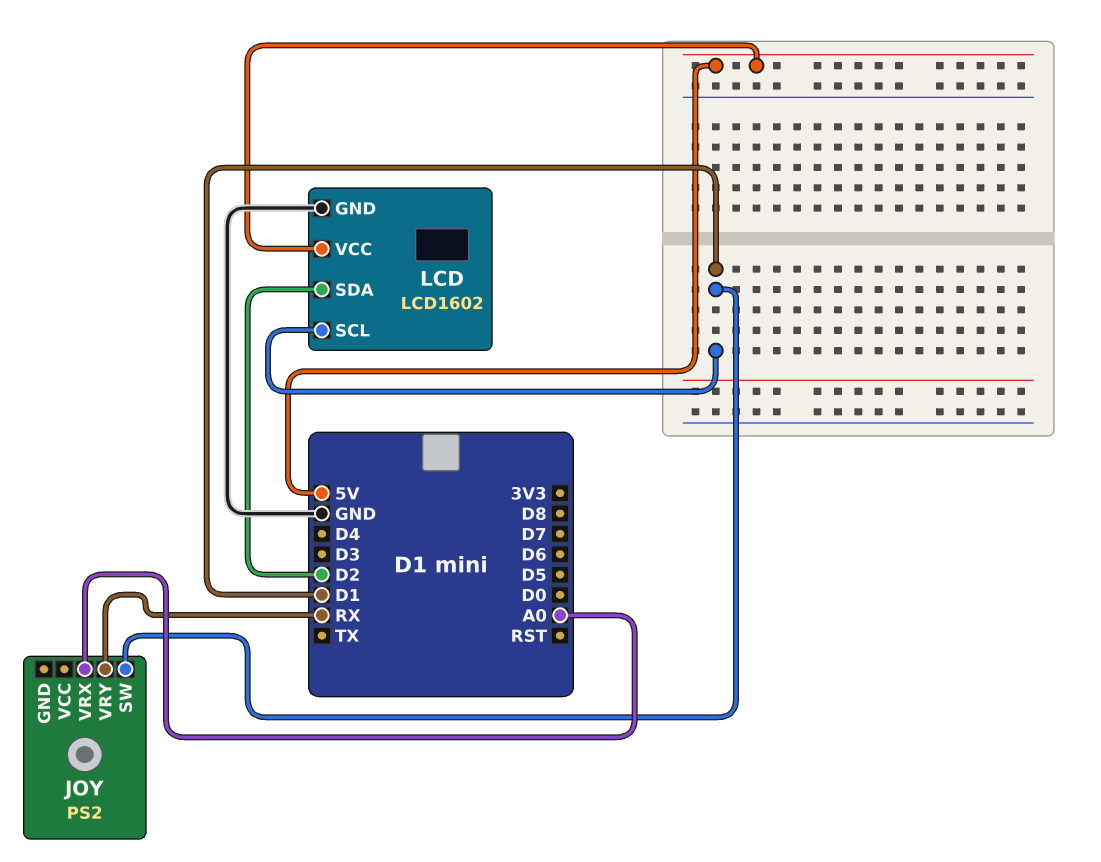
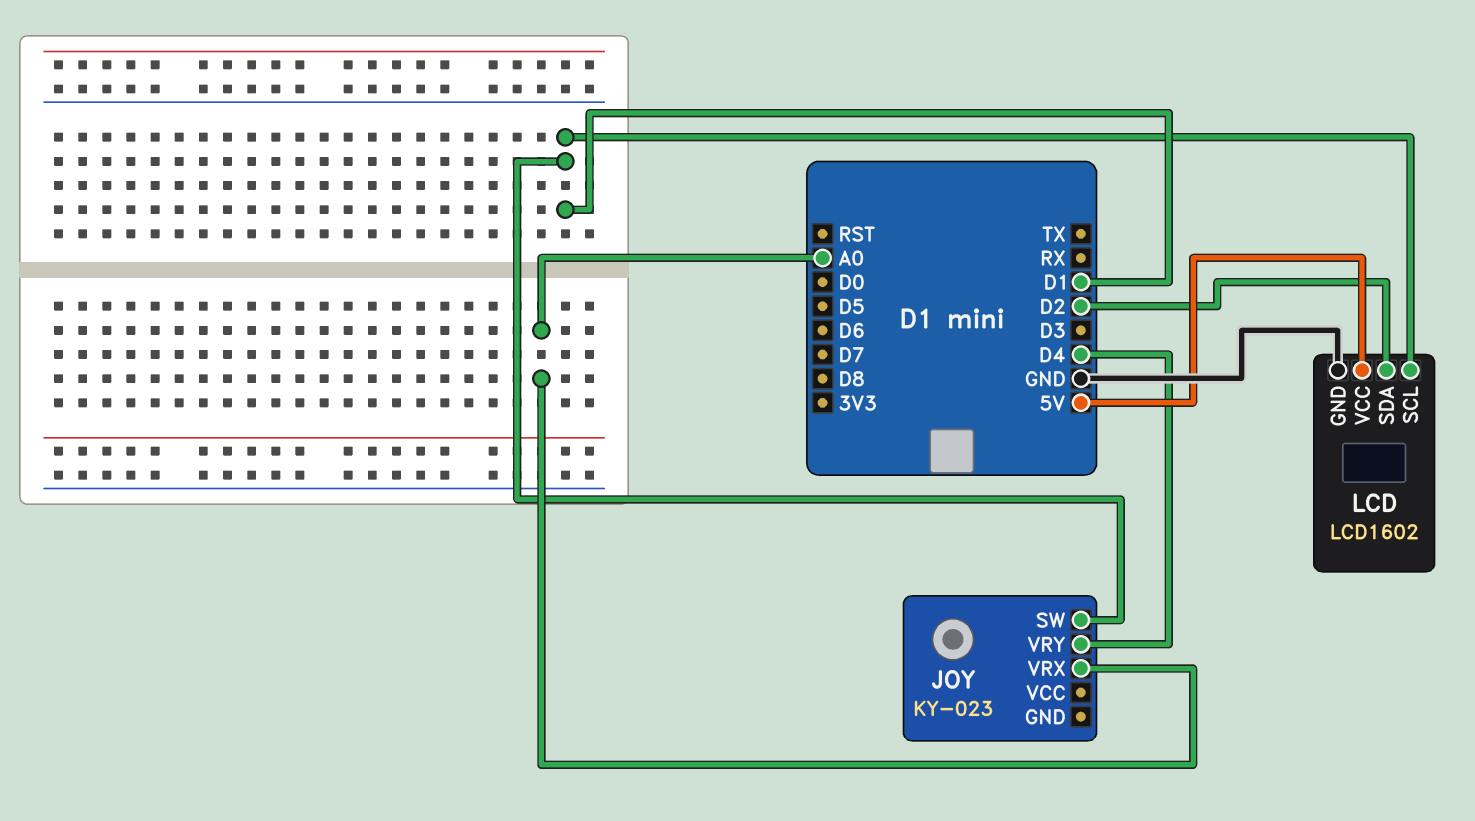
JOY: PS2 -> KY-023
JOY pin VRY: RX -> D4

